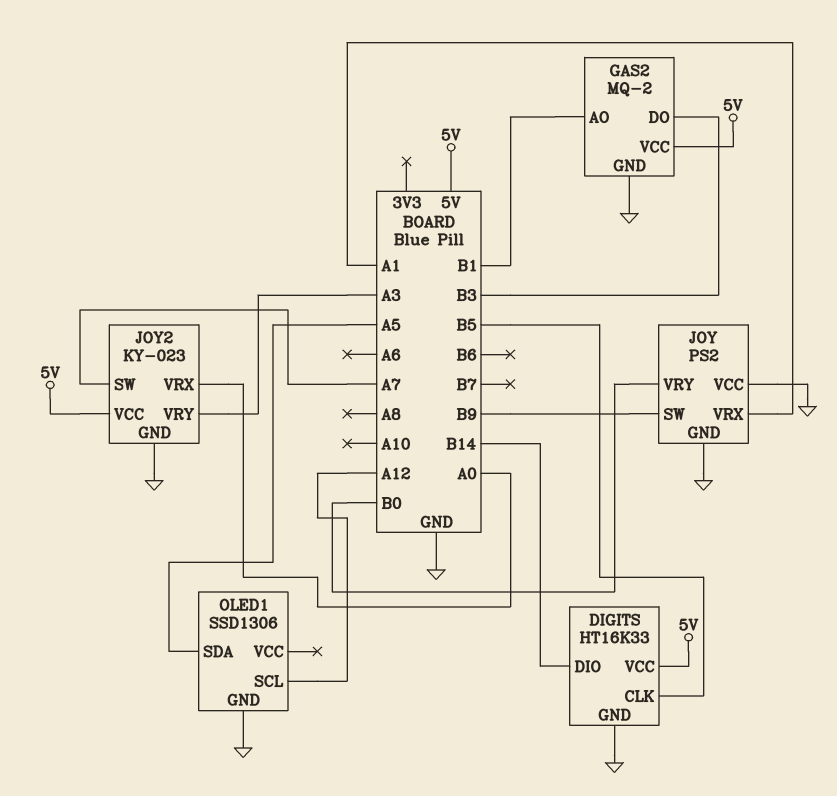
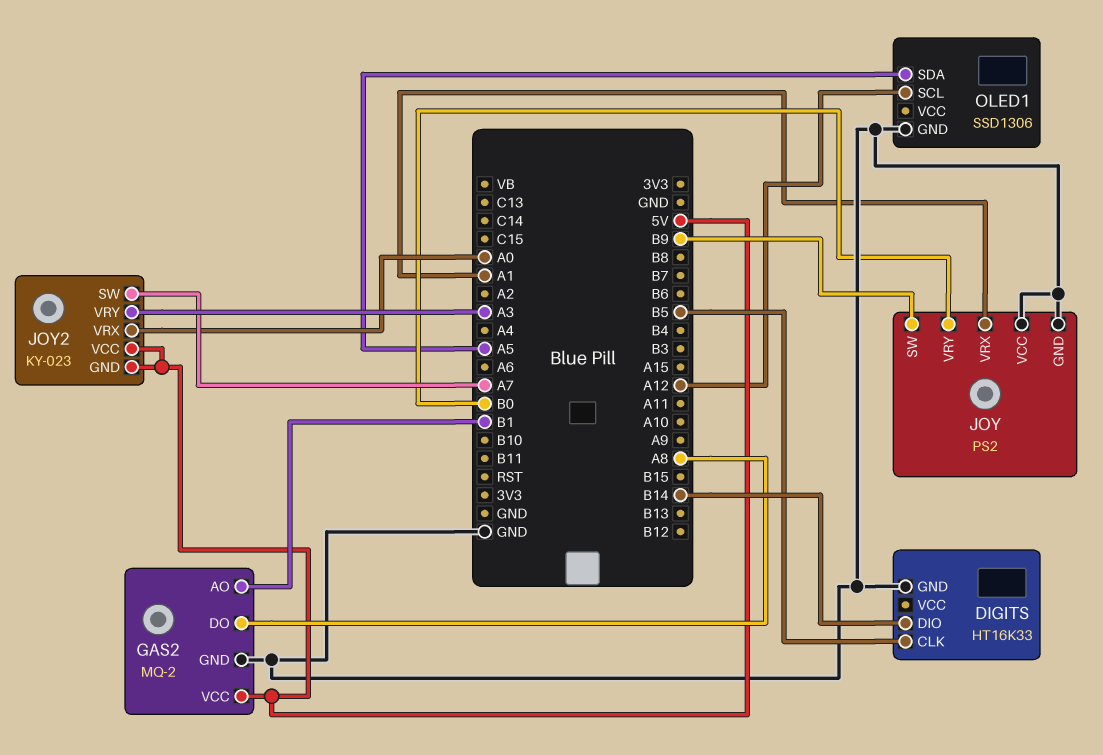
DIGITS pin VCC: 5V -> none
GAS2 pin DO: B3 -> A8
JOY2 pin GND: GND -> 5V

